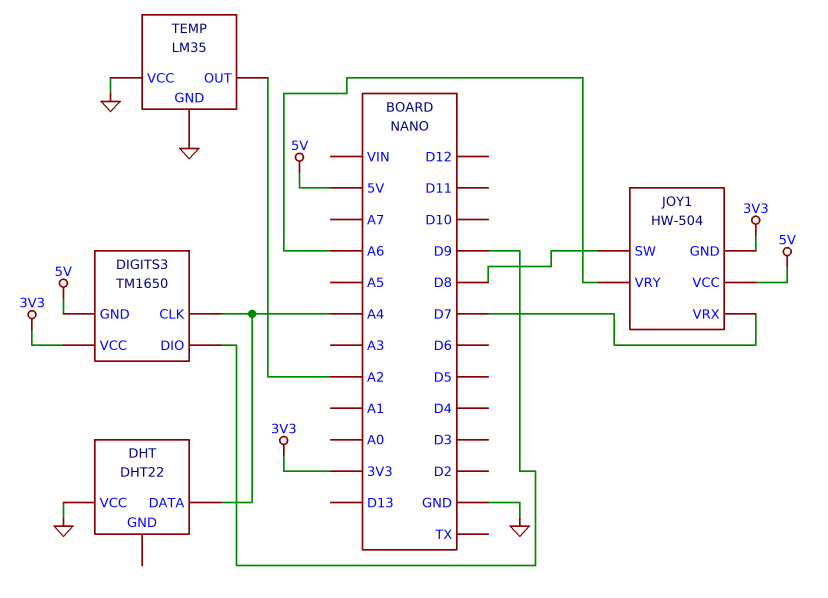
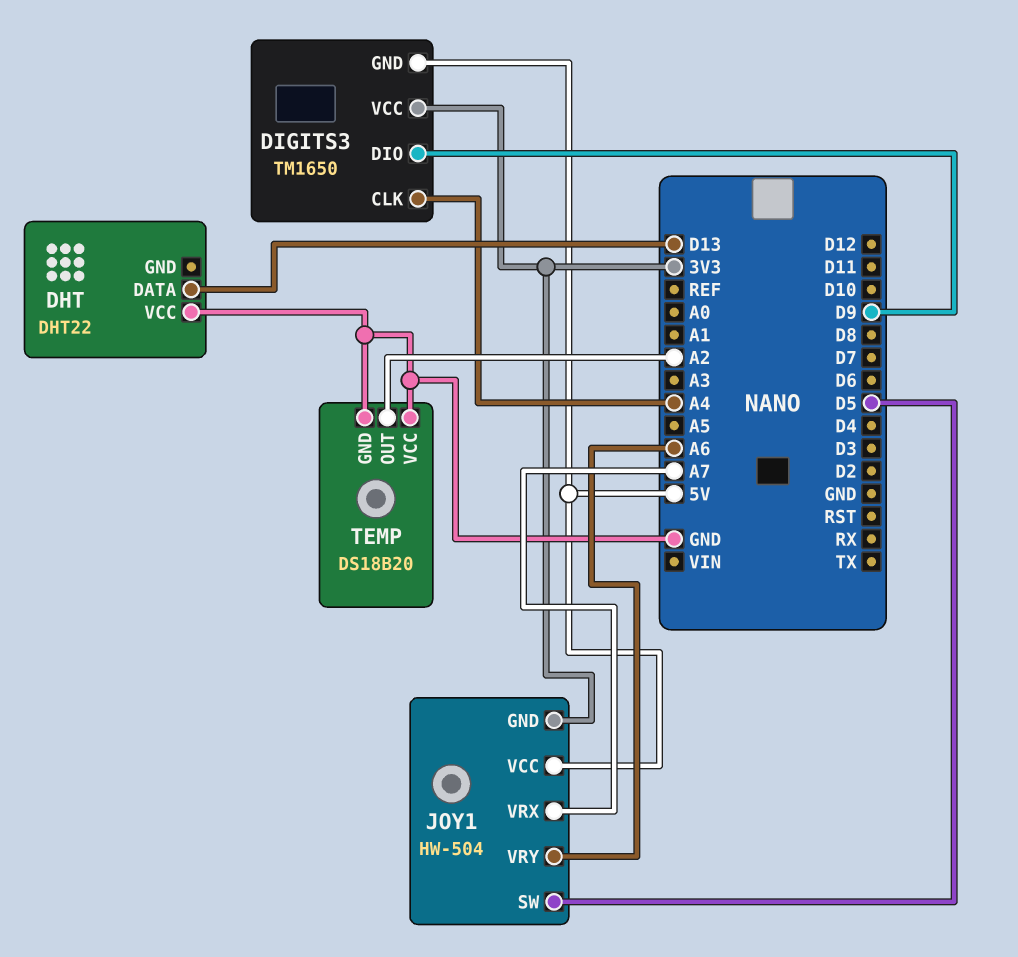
DHT pin DATA: A4 -> D13
JOY1 pin SW: D8 -> D5
JOY1 pin VRX: D7 -> A7
TEMP: LM35 -> DS18B20

